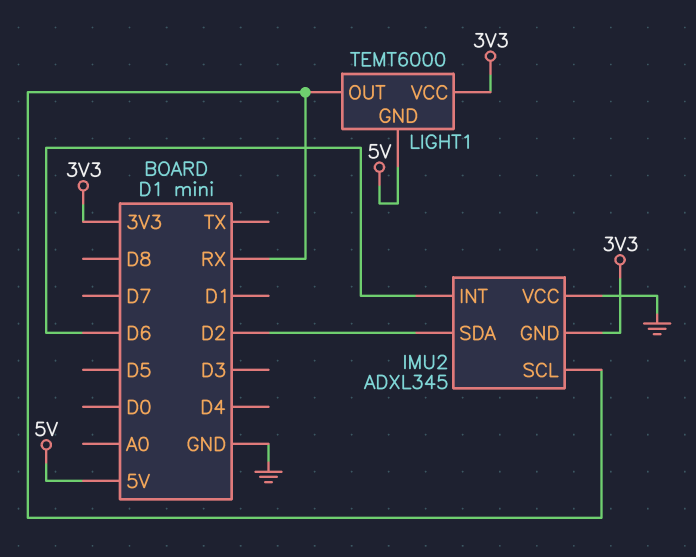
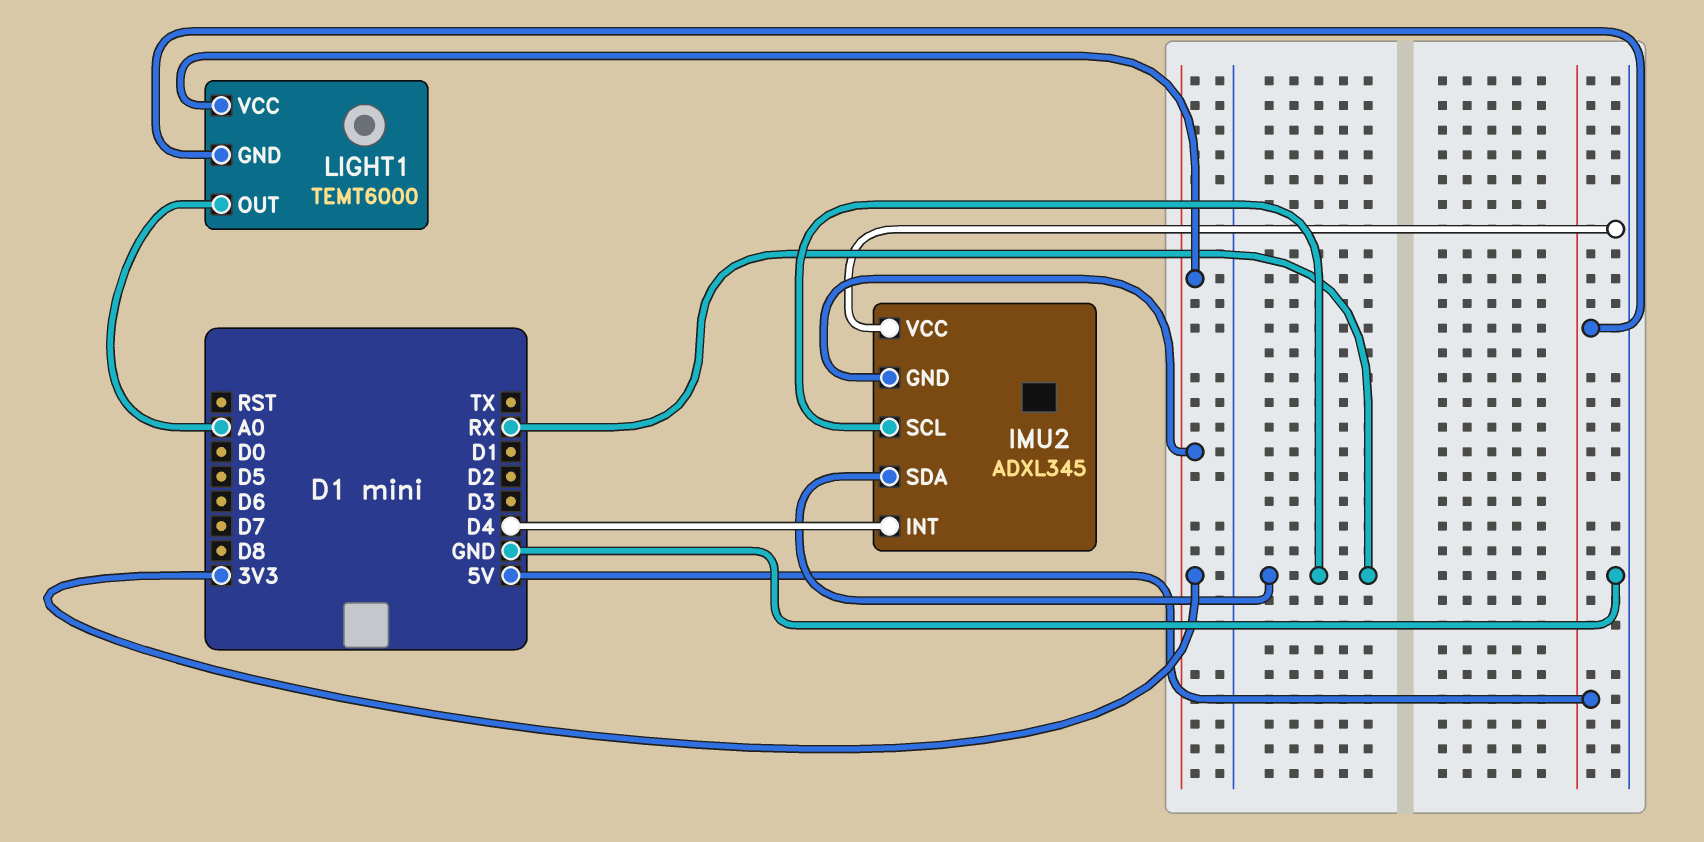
IMU2 pin INT: D6 -> D4
IMU2 pin SDA: D2 -> RX
LIGHT1 pin OUT: RX -> A0

